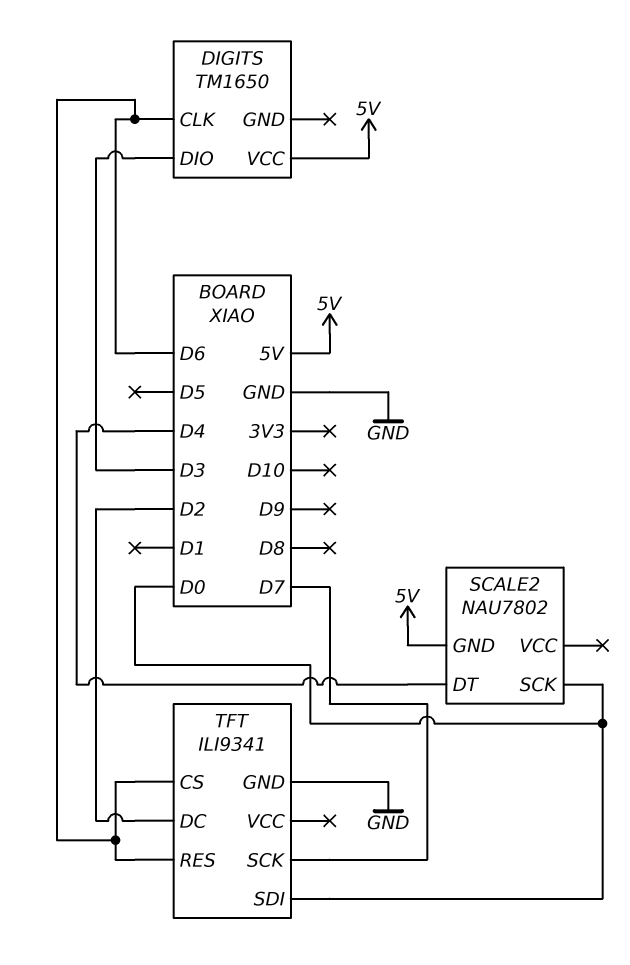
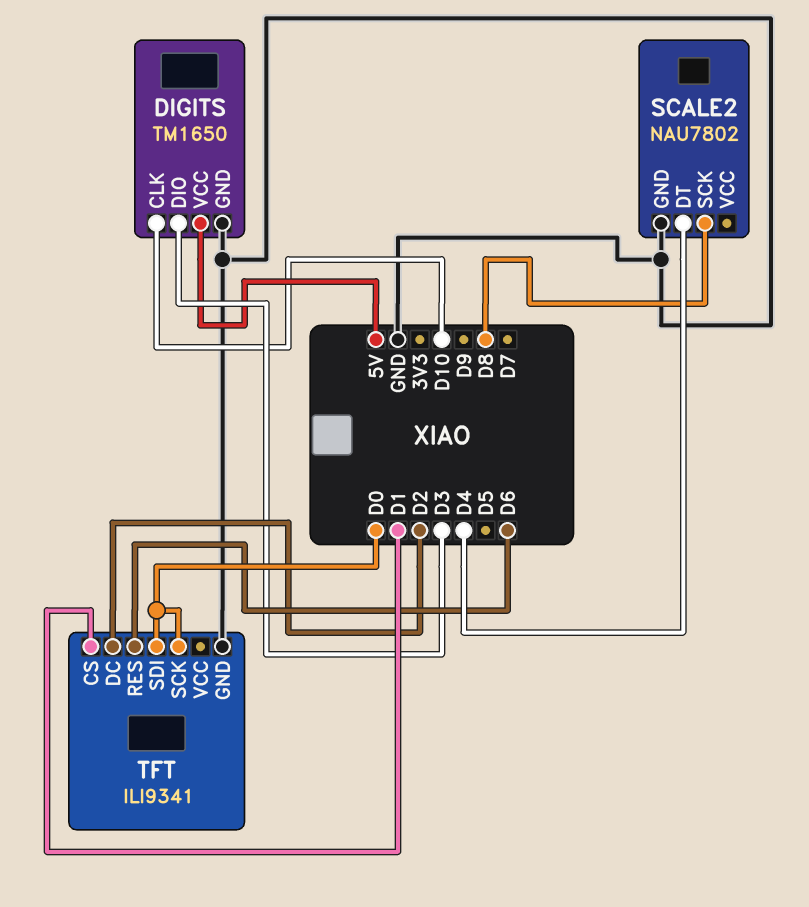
DIGITS pin CLK: D6 -> D10
DIGITS pin GND: none -> GND
SCALE2 pin GND: 5V -> GND
SCALE2 pin SCK: D0 -> D8
TFT pin CS: D6 -> D1
TFT pin SCK: D7 -> D0

